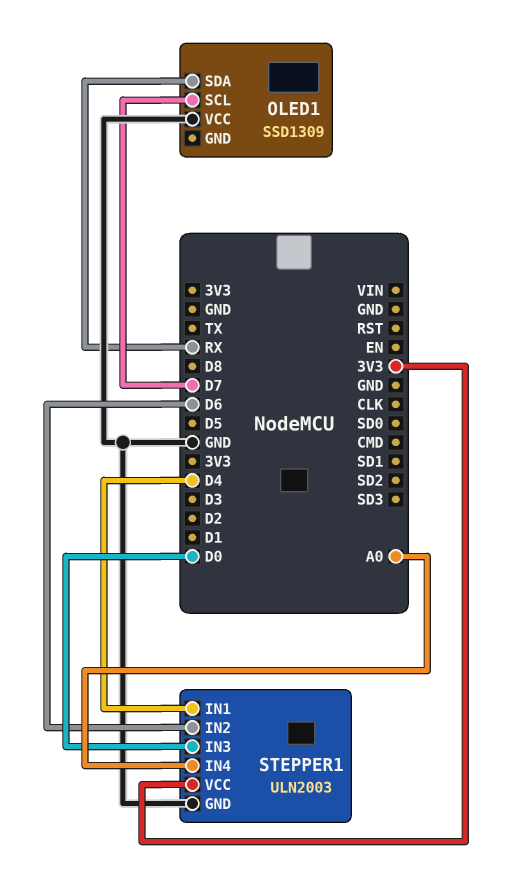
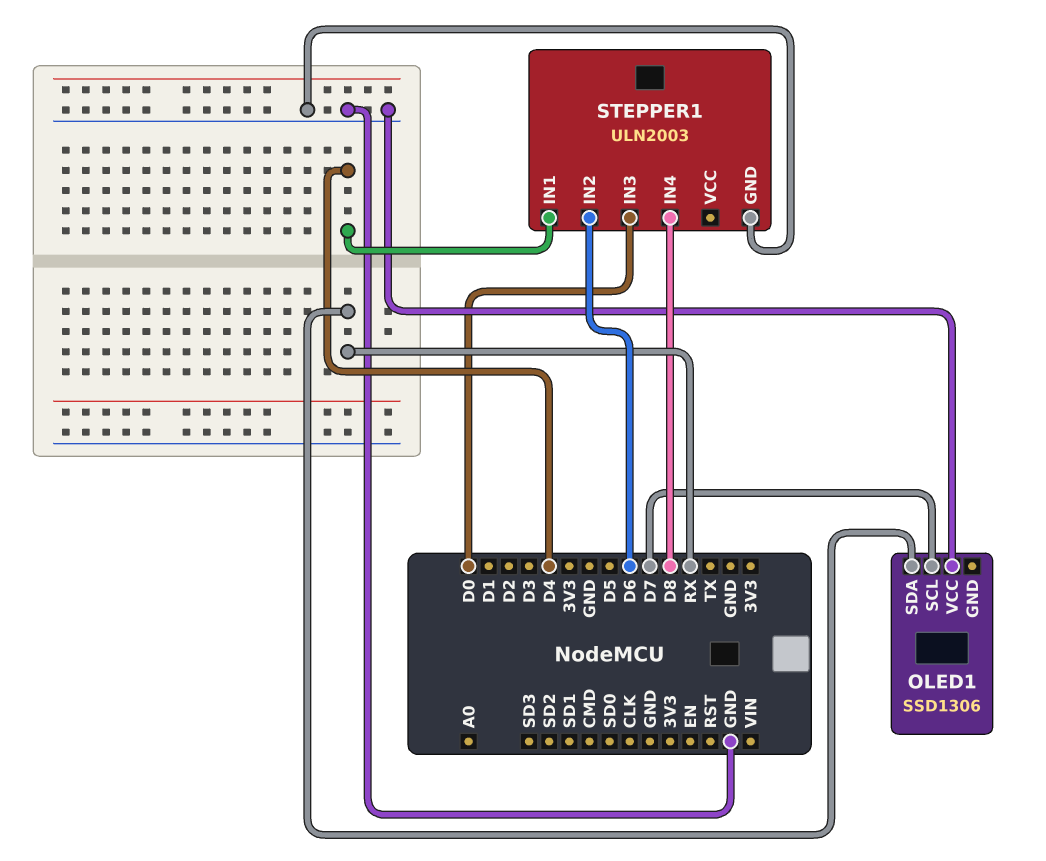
OLED1: SSD1309 -> SSD1306
STEPPER1 pin IN4: A0 -> D8
STEPPER1 pin VCC: 3V3 -> none

